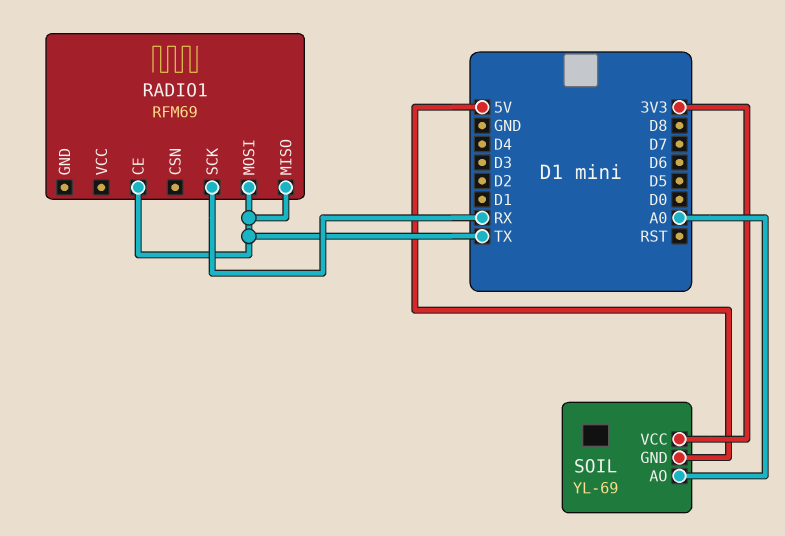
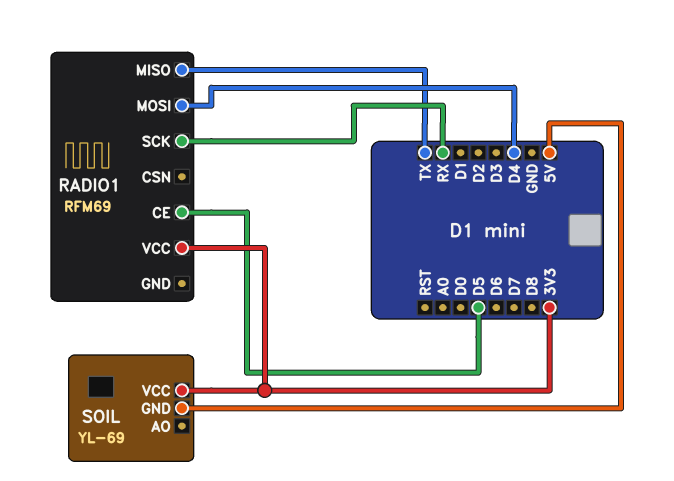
RADIO1 pin CE: TX -> D5
RADIO1 pin MOSI: TX -> D4
RADIO1 pin VCC: none -> 3V3
SOIL pin AO: A0 -> none

